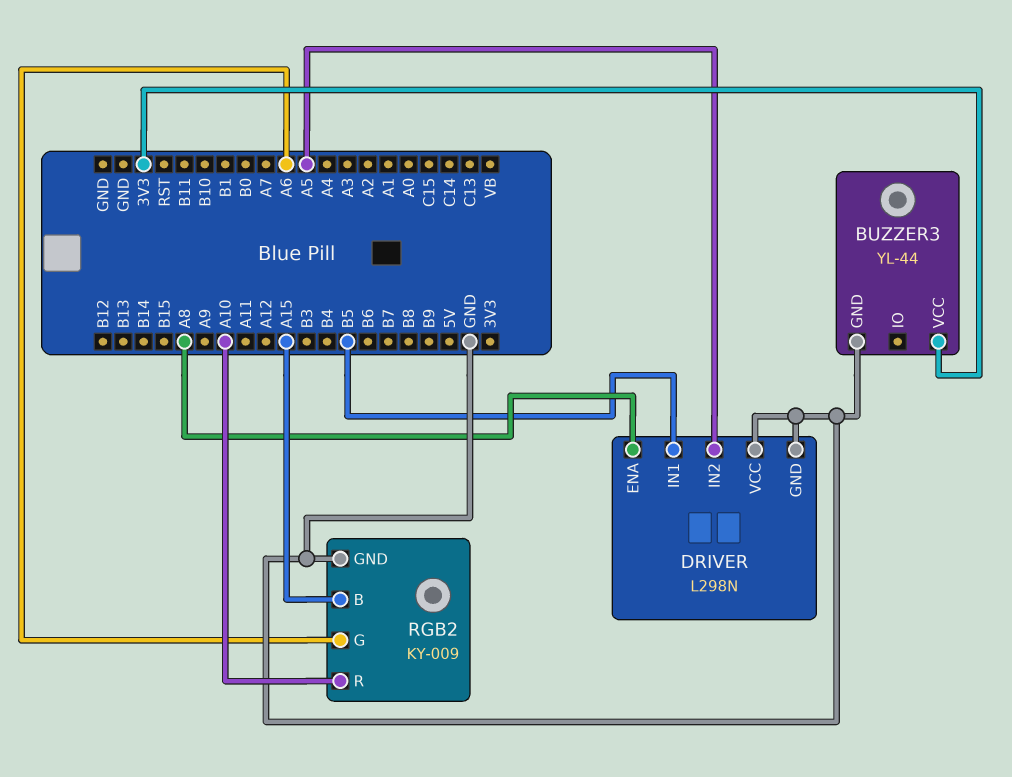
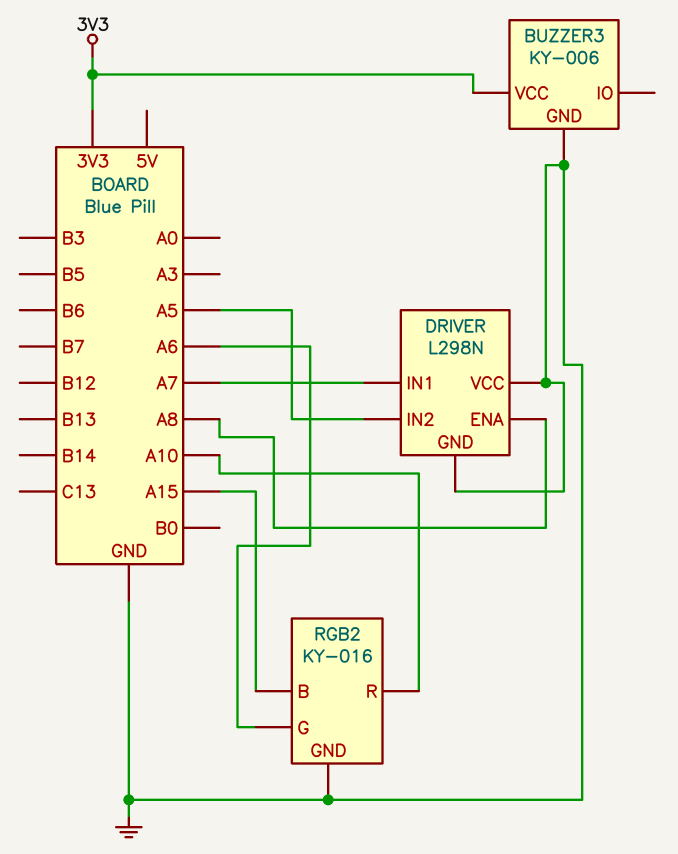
BUZZER3: YL-44 -> KY-006
DRIVER pin IN1: B5 -> A7
RGB2: KY-009 -> KY-016

